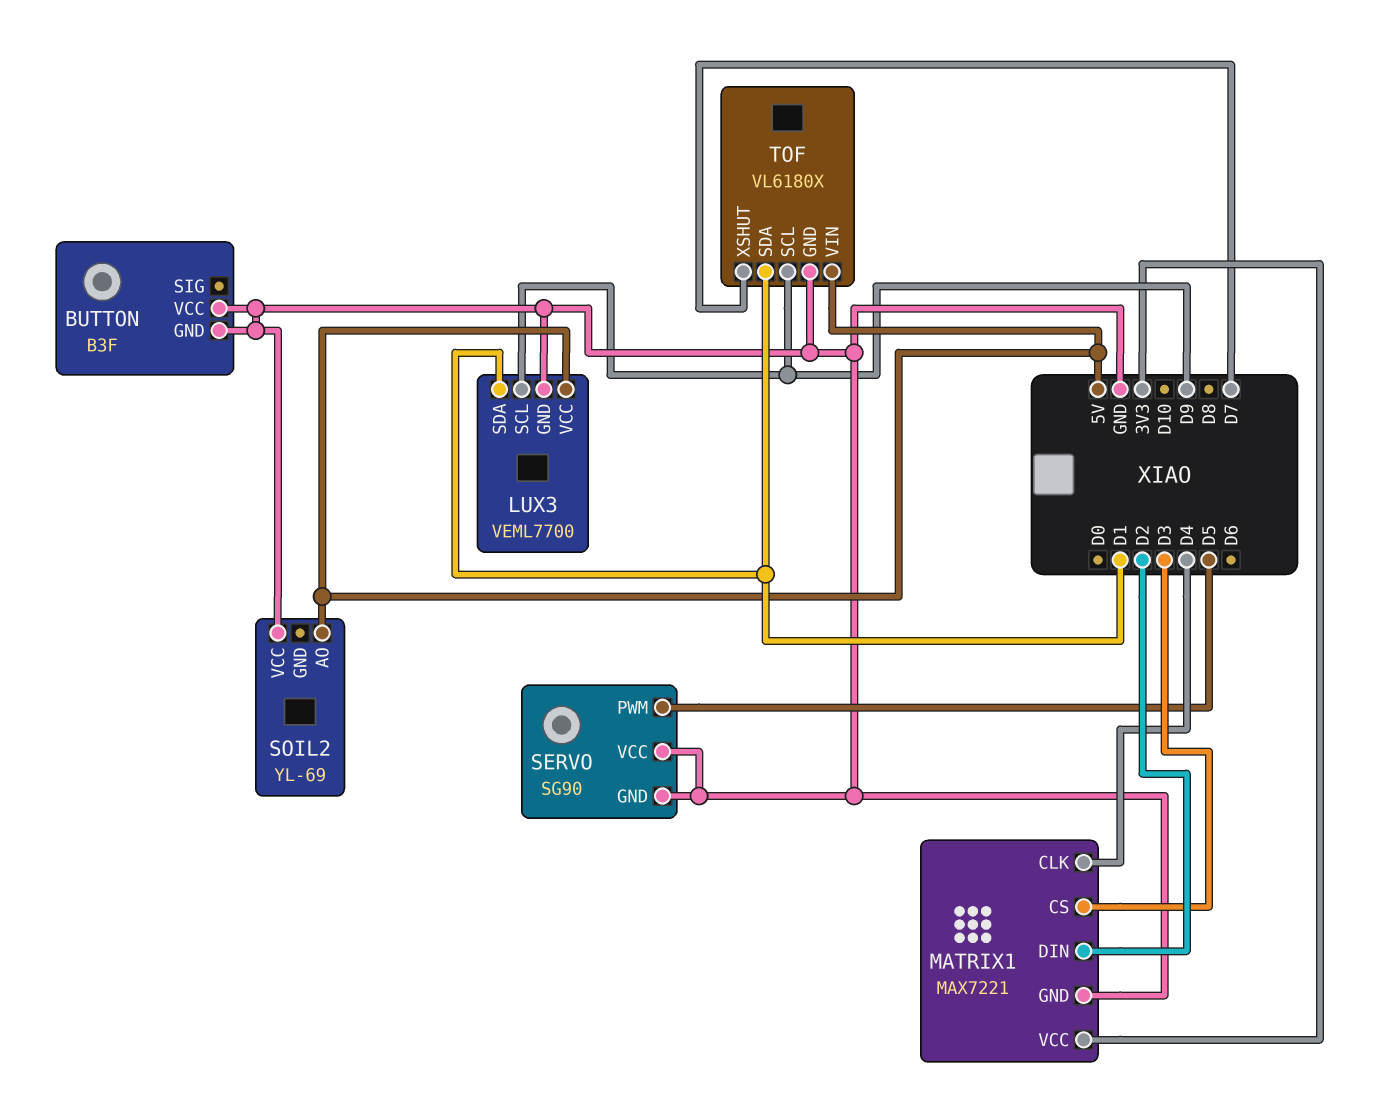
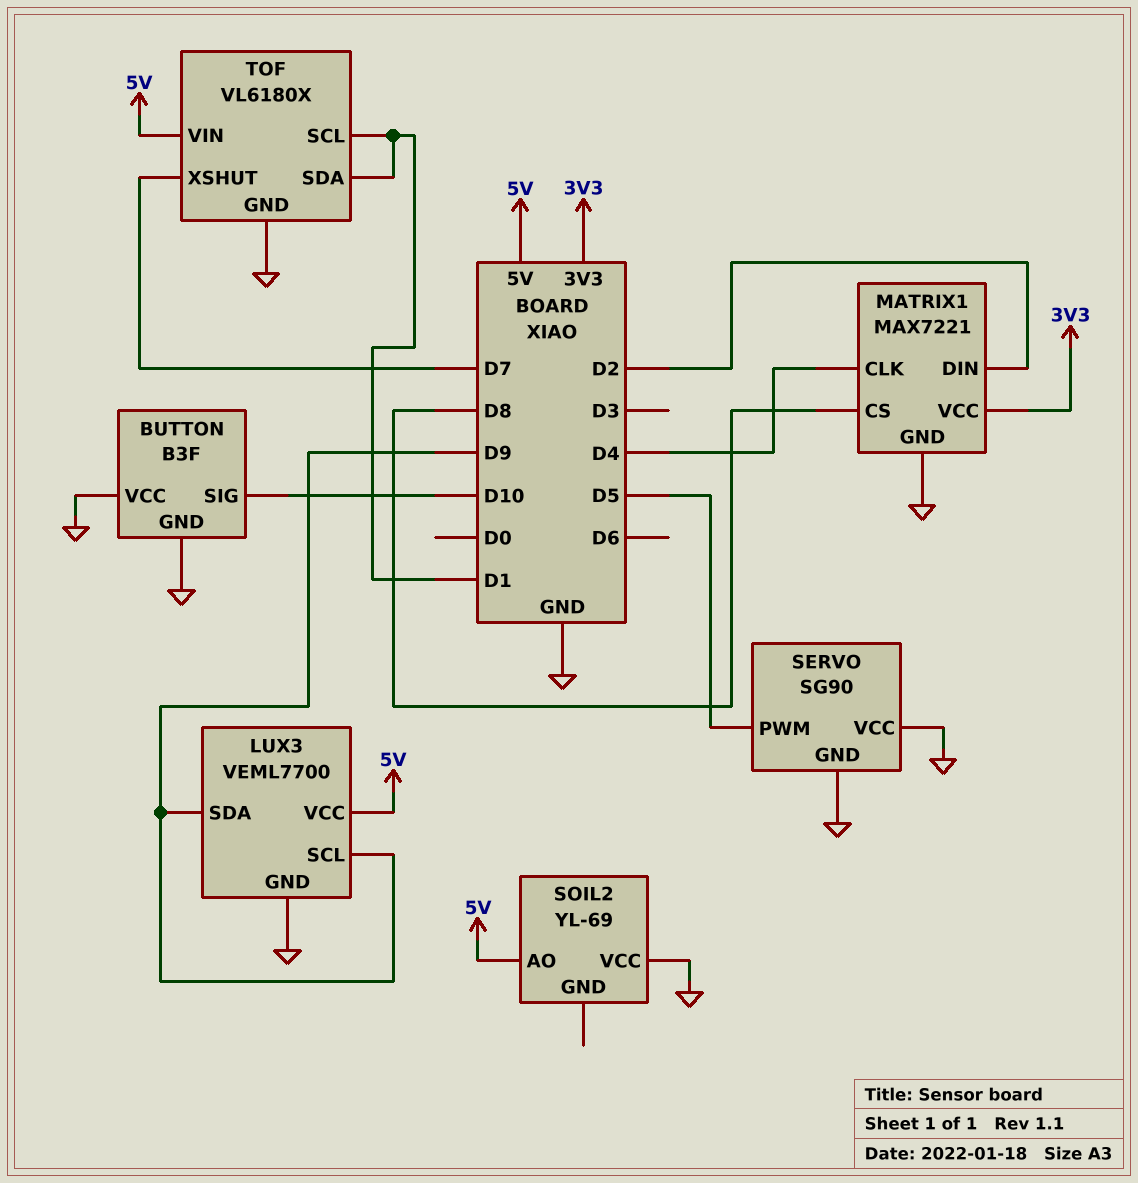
BUTTON pin SIG: none -> D10
LUX3 pin SDA: D1 -> D9
MATRIX1 pin CS: D3 -> D8
TOF pin SCL: D9 -> D1

